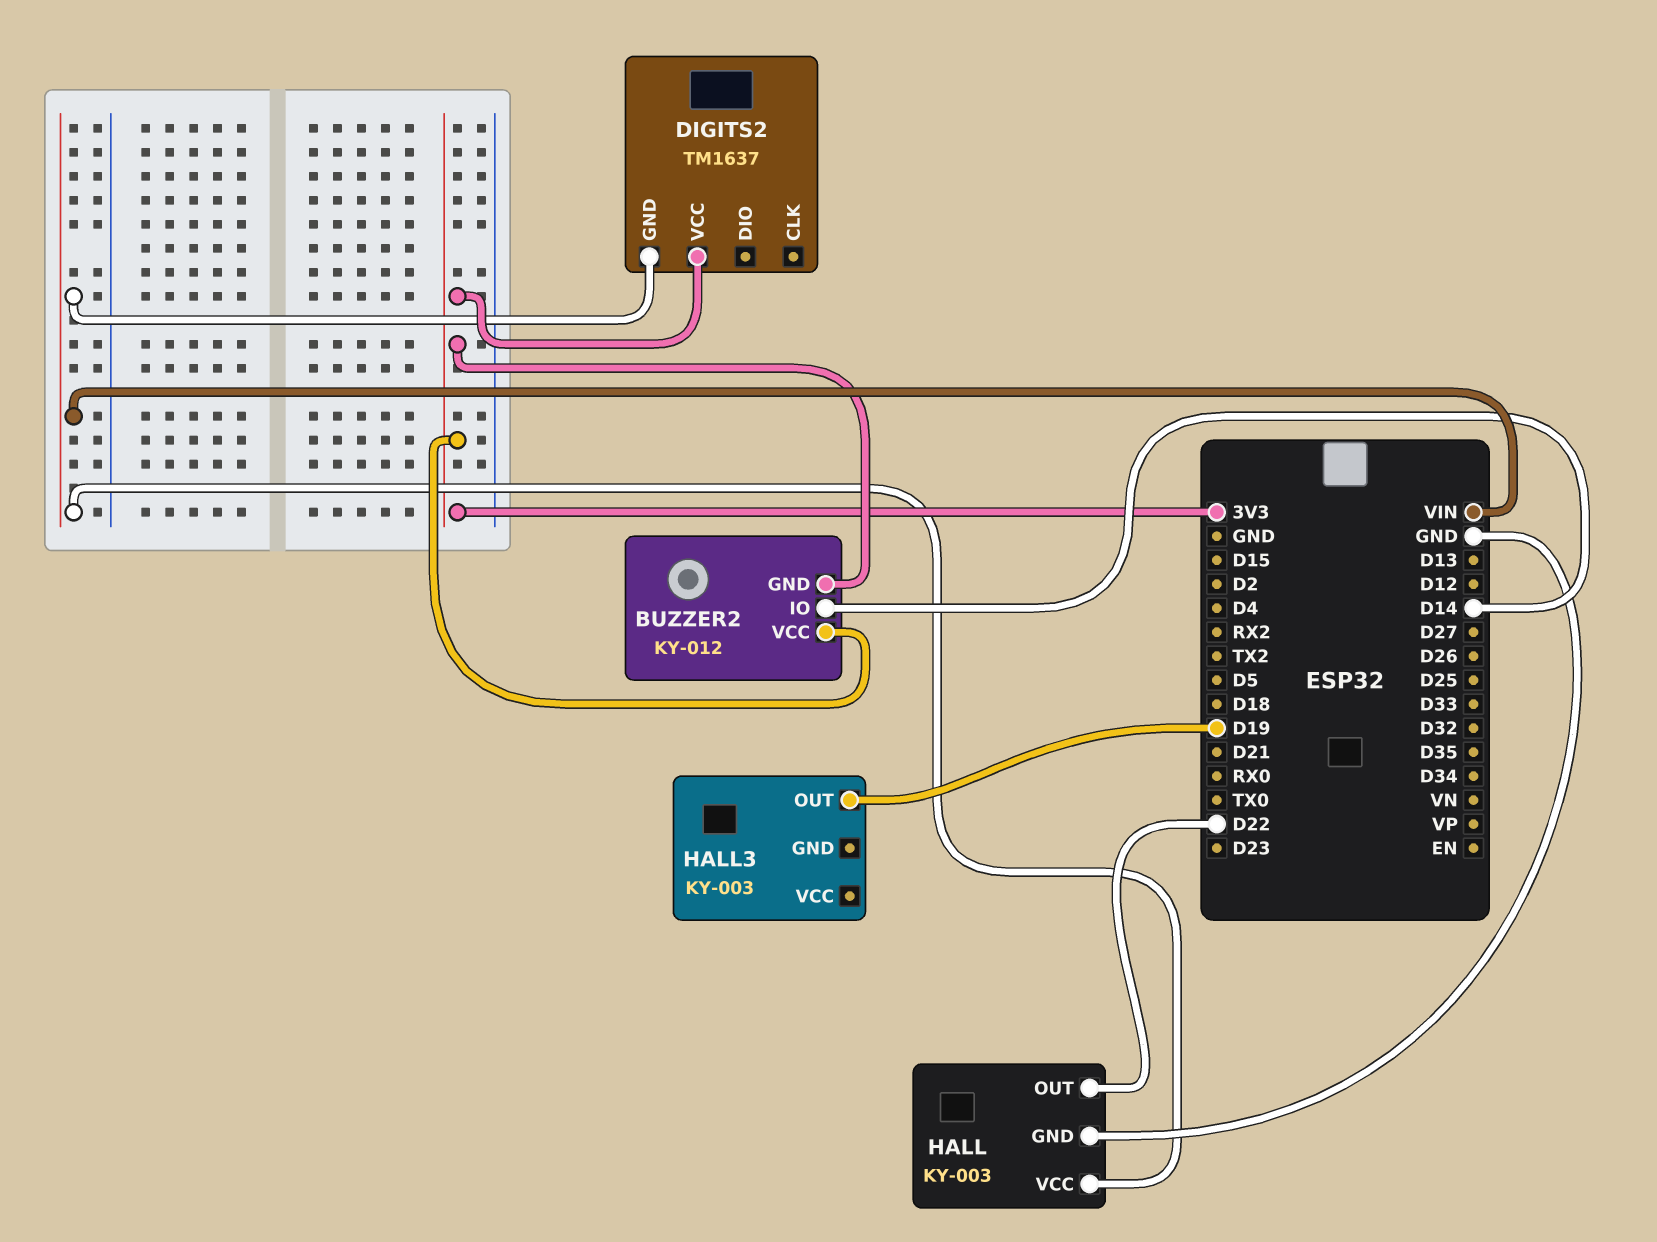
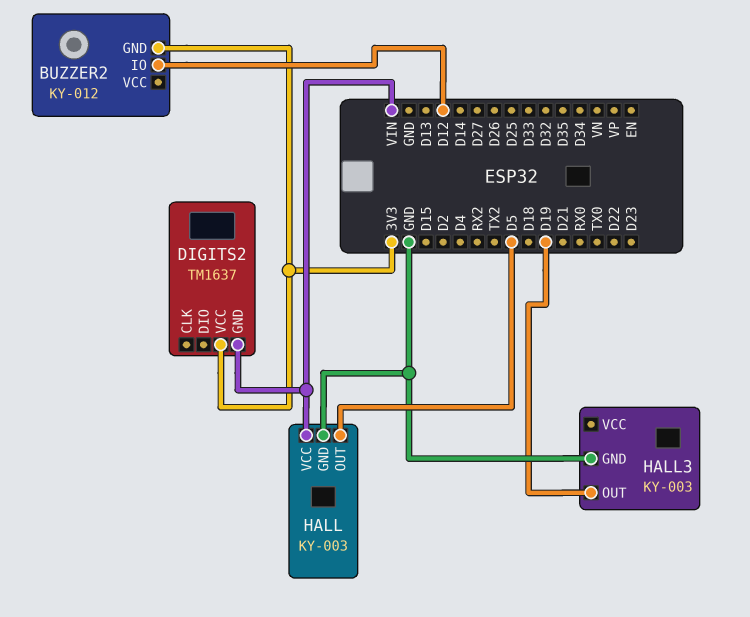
BUZZER2 pin IO: D14 -> D12
BUZZER2 pin VCC: 3V3 -> none
HALL pin OUT: D22 -> D5
HALL3 pin GND: none -> GND

